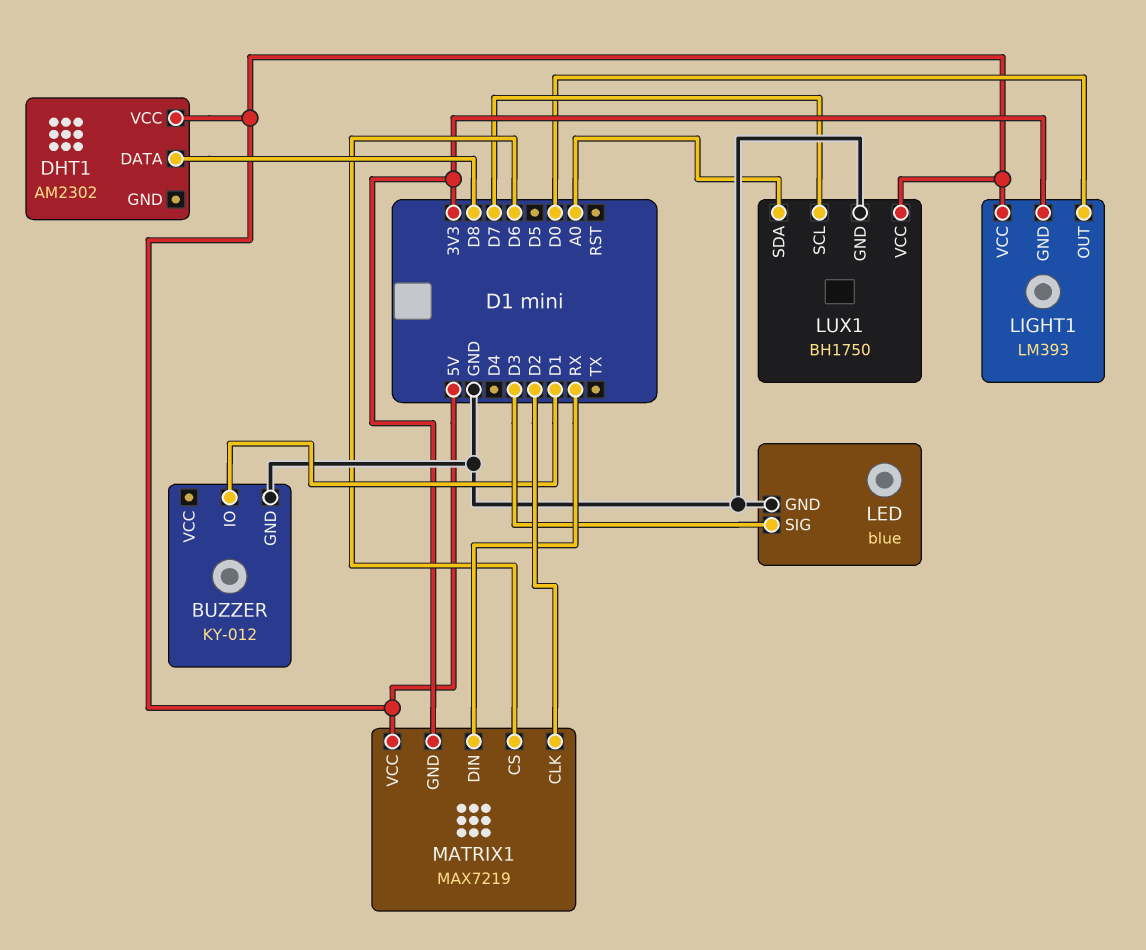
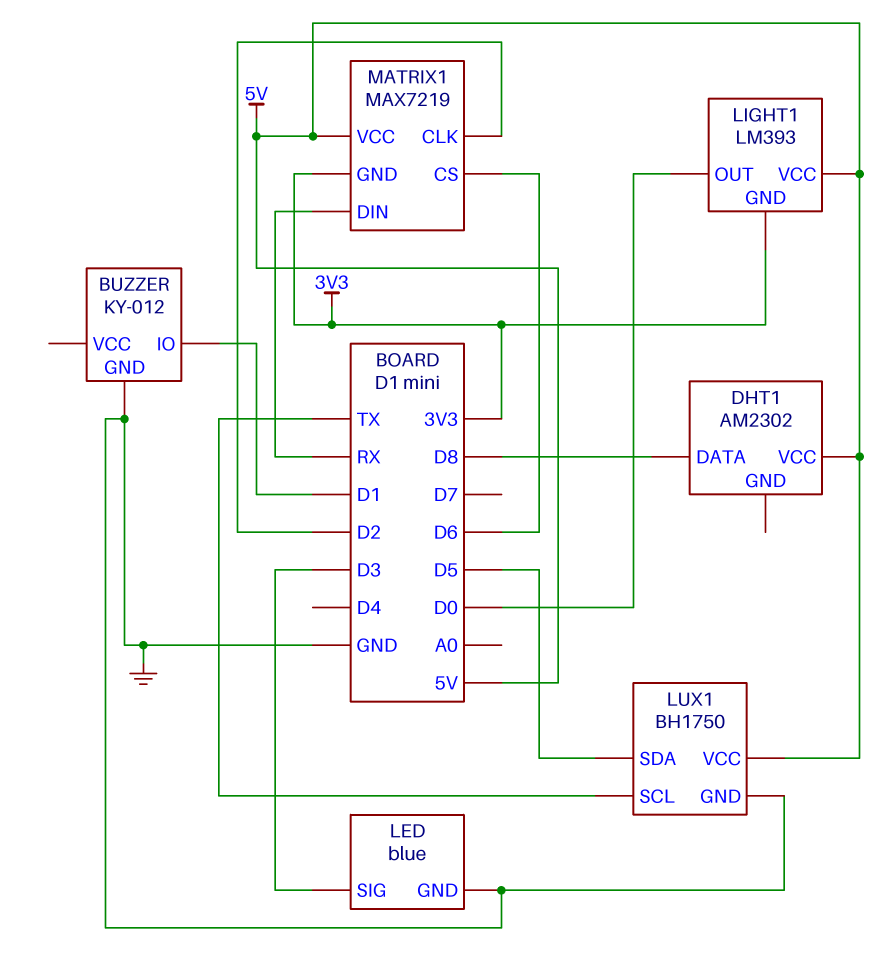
LUX1 pin SCL: D7 -> TX
LUX1 pin SDA: A0 -> D5

